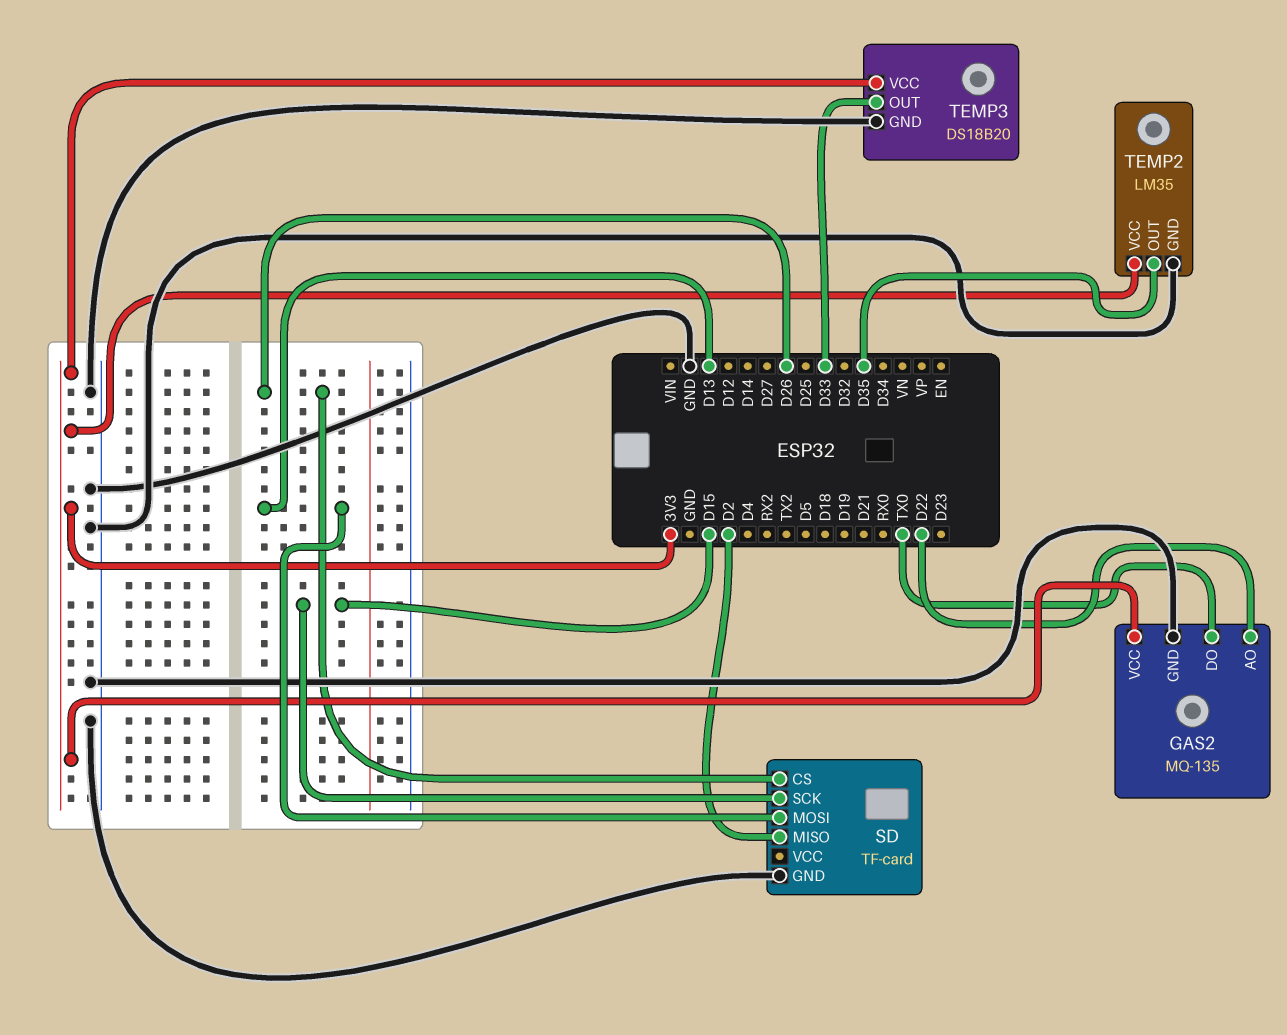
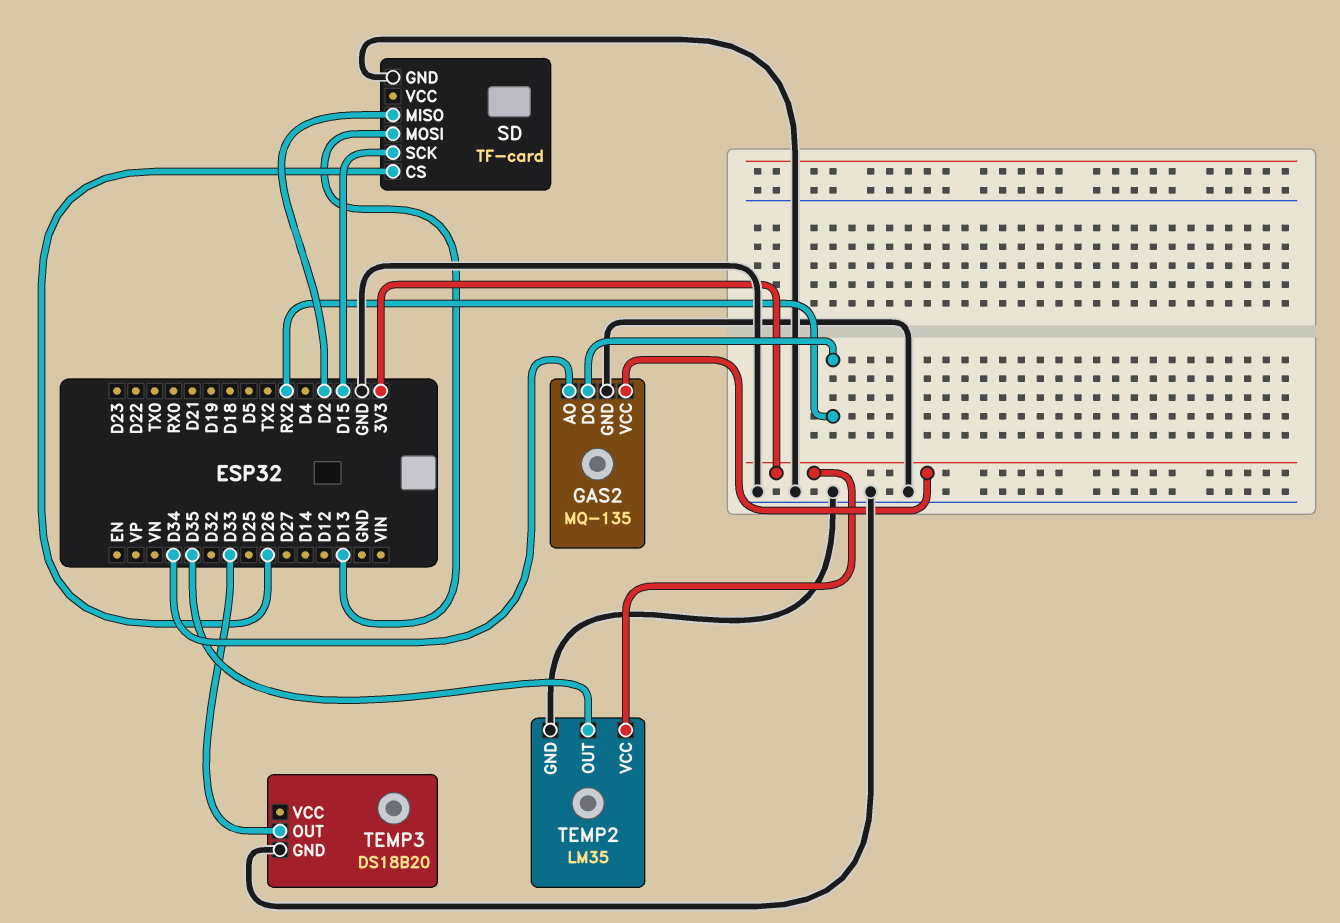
GAS2 pin AO: D22 -> D34
GAS2 pin DO: TX0 -> RX2
TEMP3 pin VCC: 3V3 -> none

